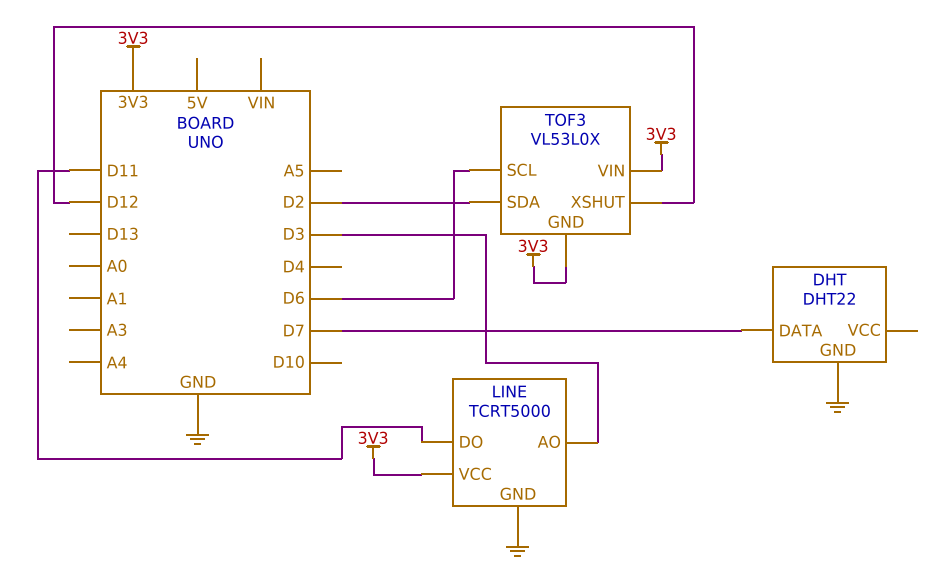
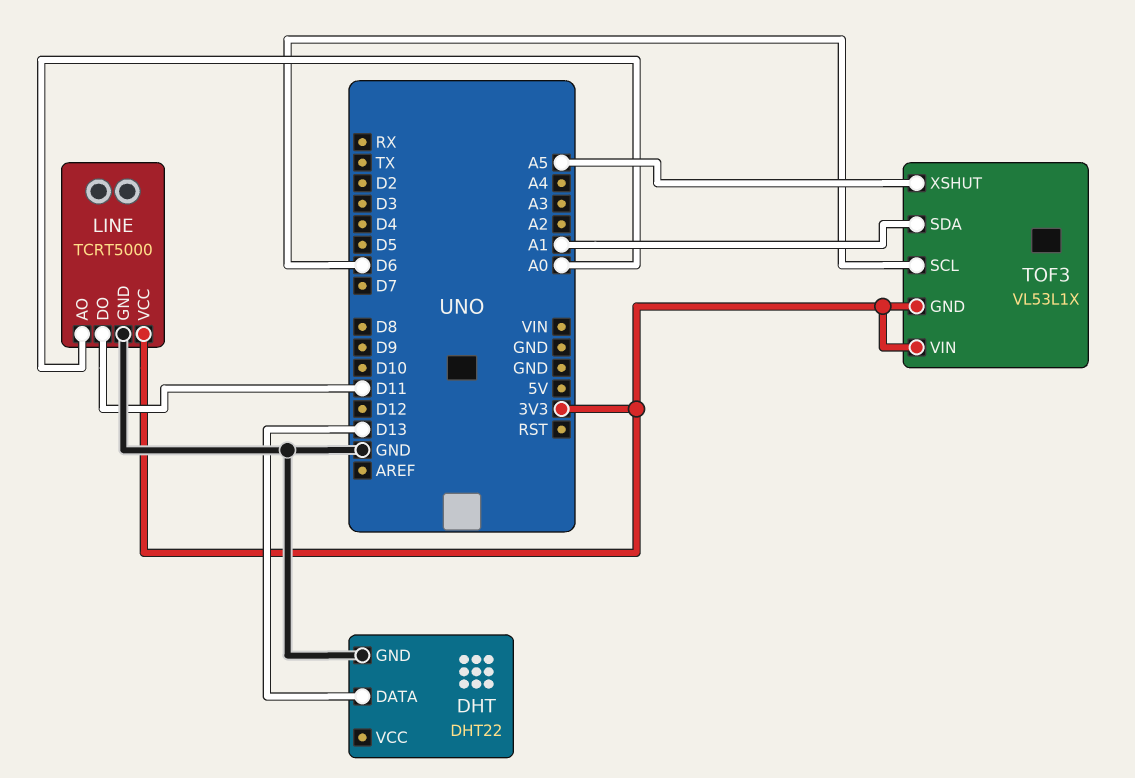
DHT pin DATA: D7 -> D13
LINE pin AO: D3 -> A0
TOF3: VL53L0X -> VL53L1X
TOF3 pin SDA: D2 -> A1
TOF3 pin XSHUT: D12 -> A5

